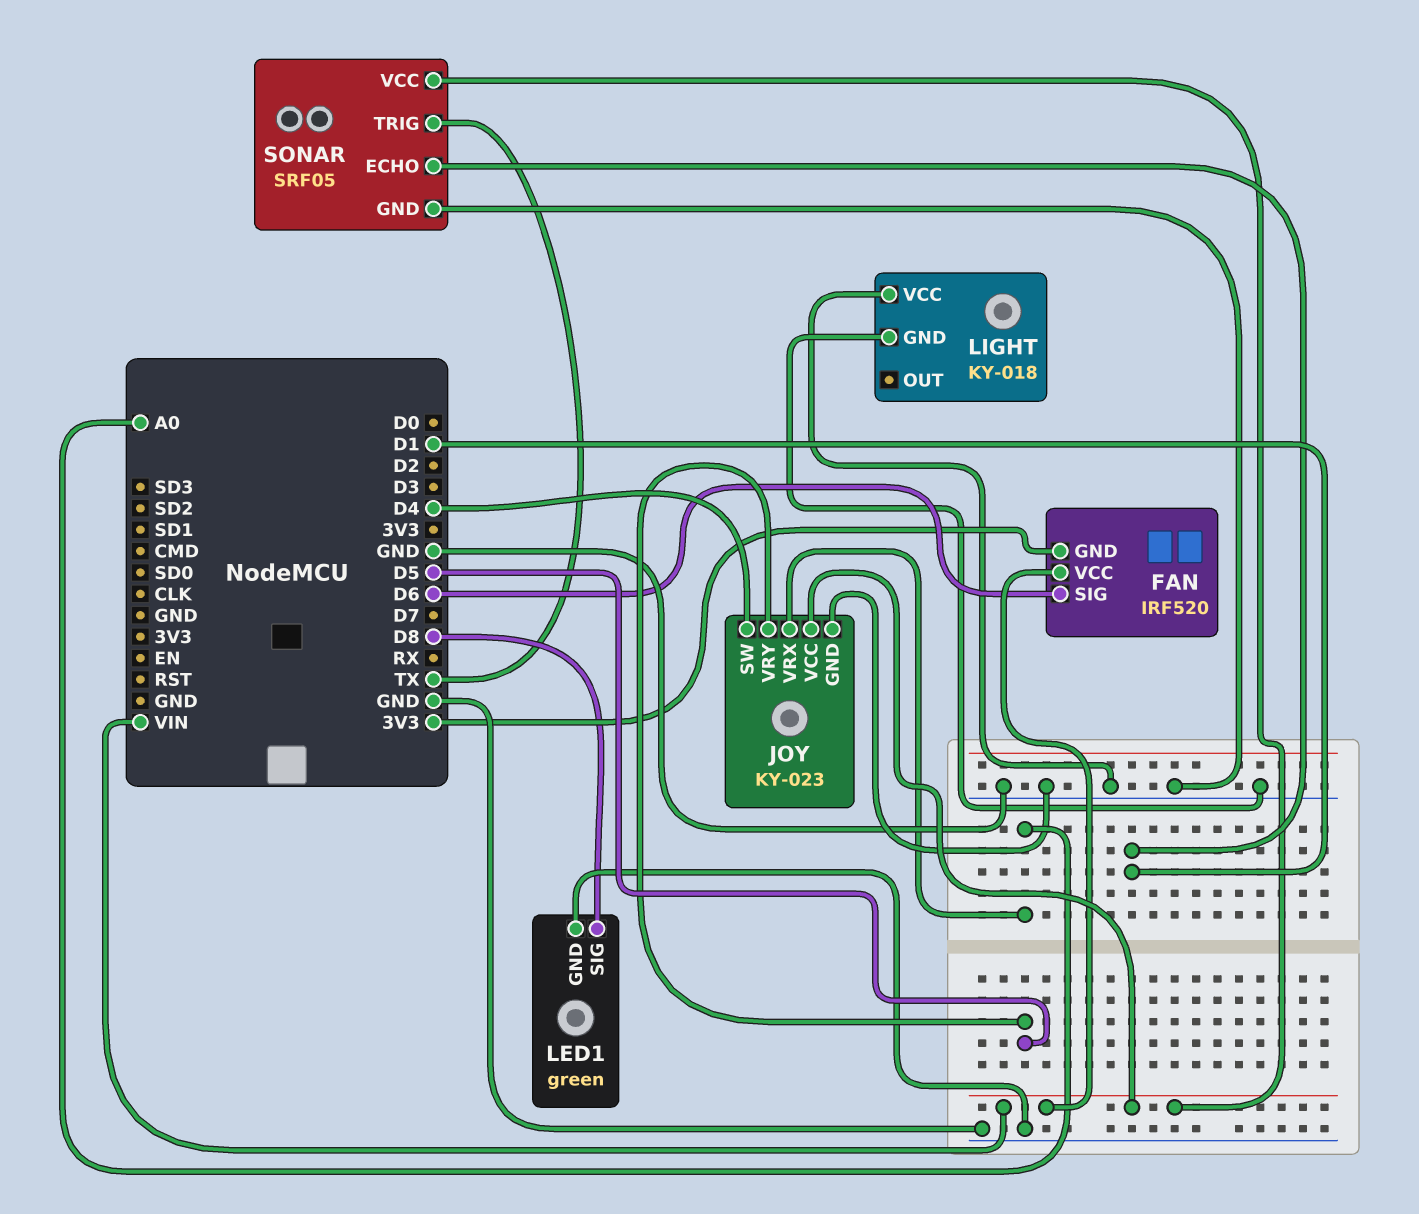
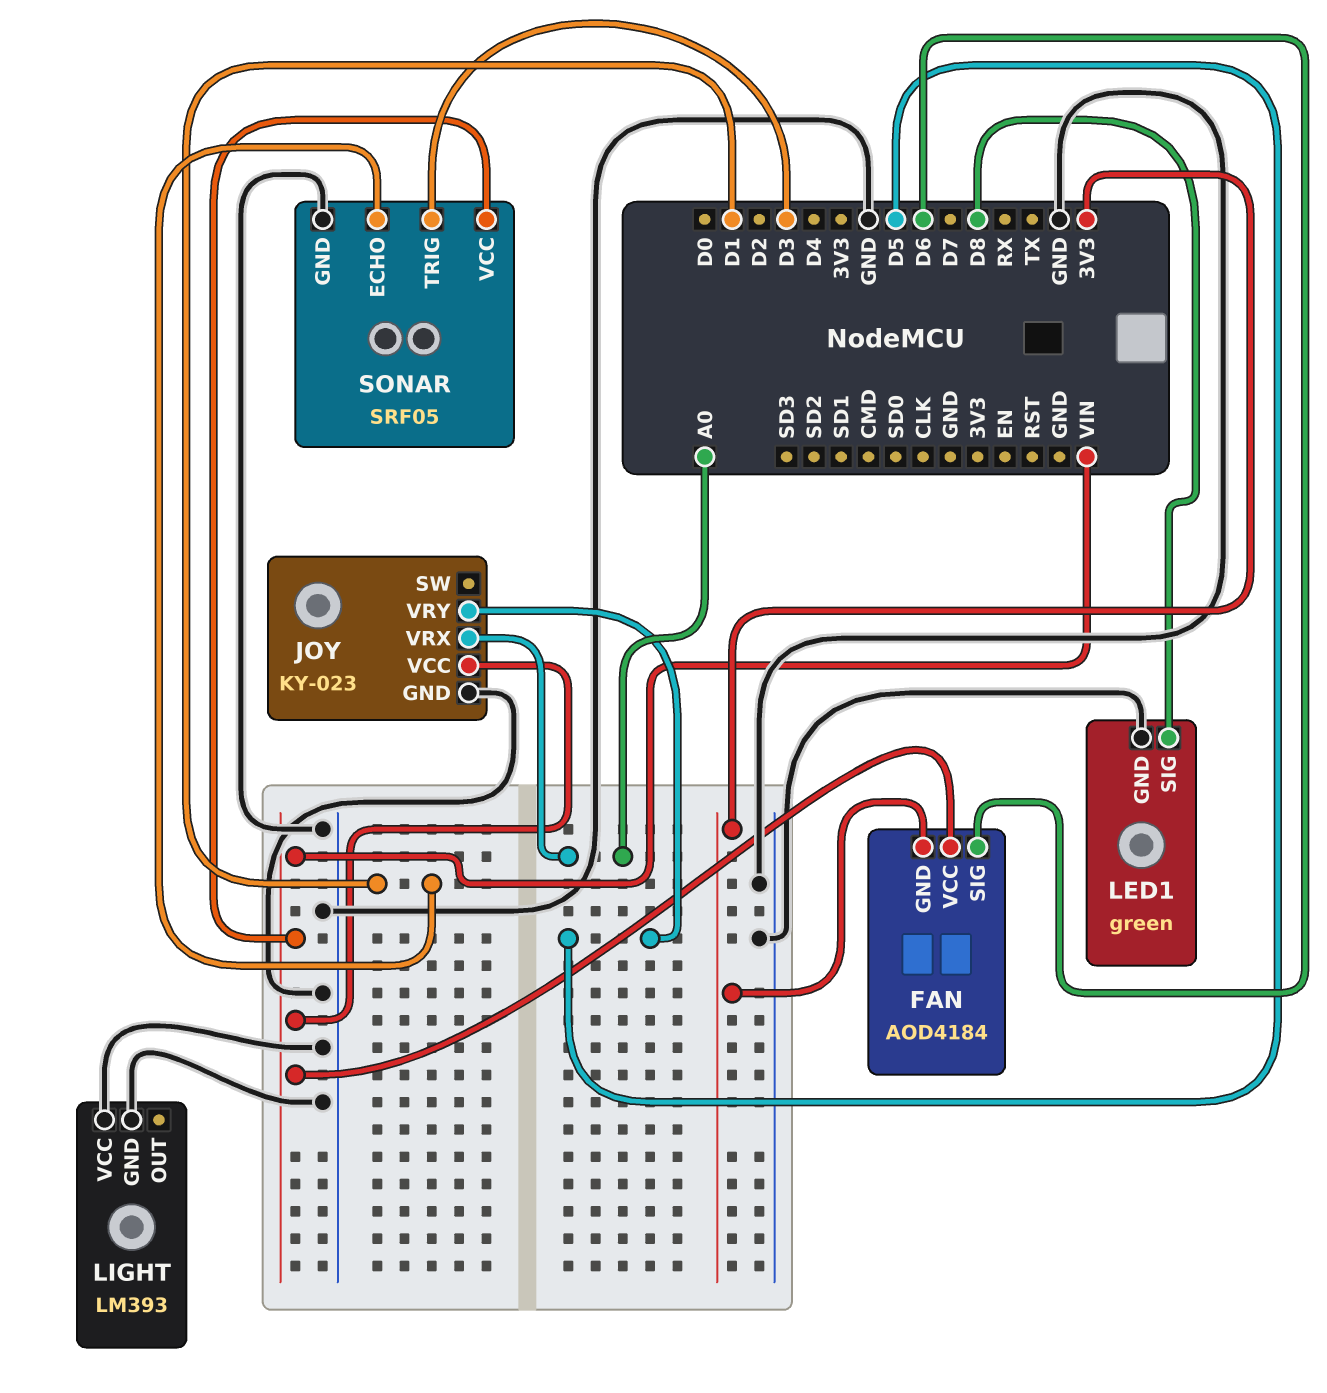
FAN: IRF520 -> AOD4184
JOY pin SW: D4 -> none
LIGHT: KY-018 -> LM393
SONAR pin TRIG: TX -> D3

